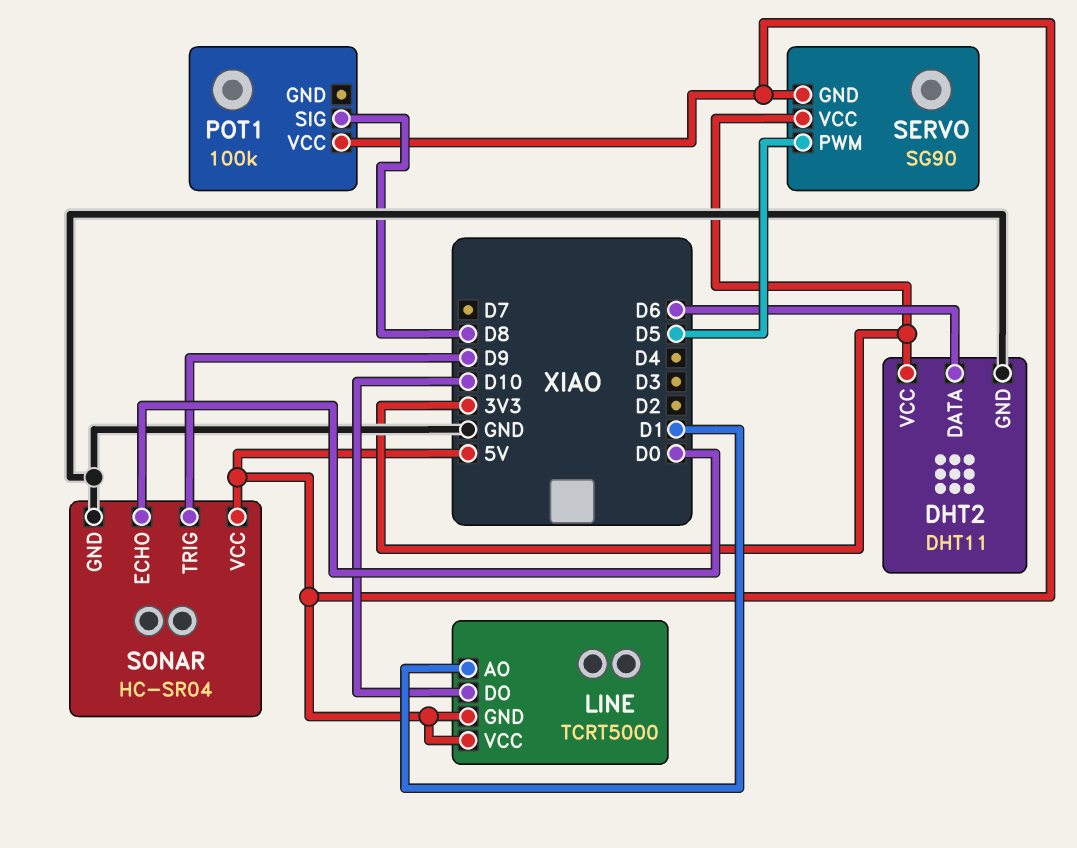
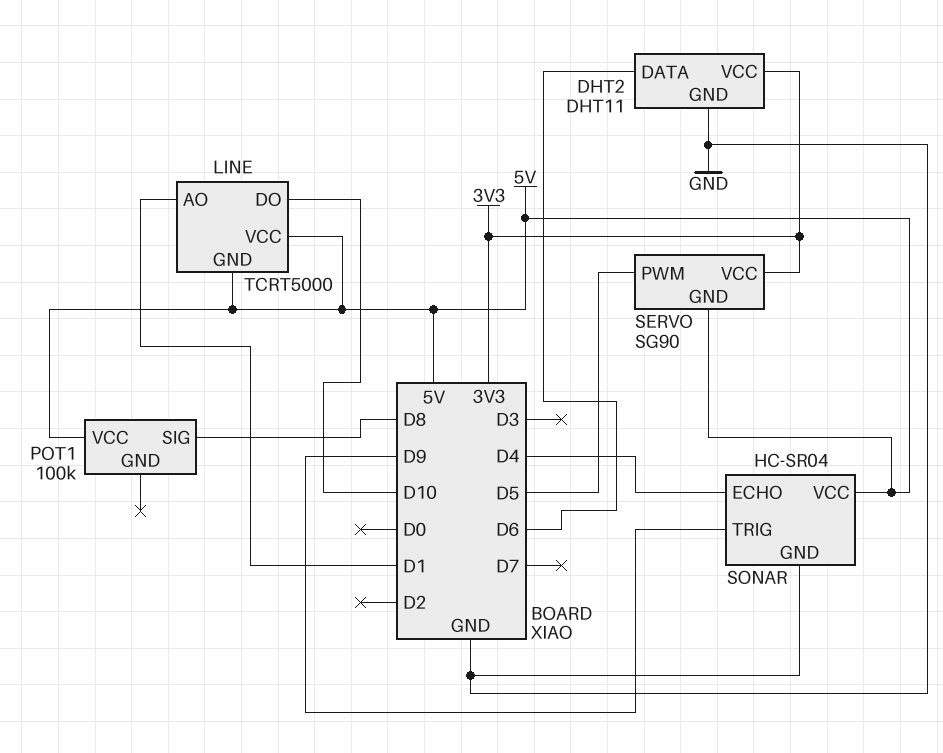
SONAR pin ECHO: D0 -> D4

